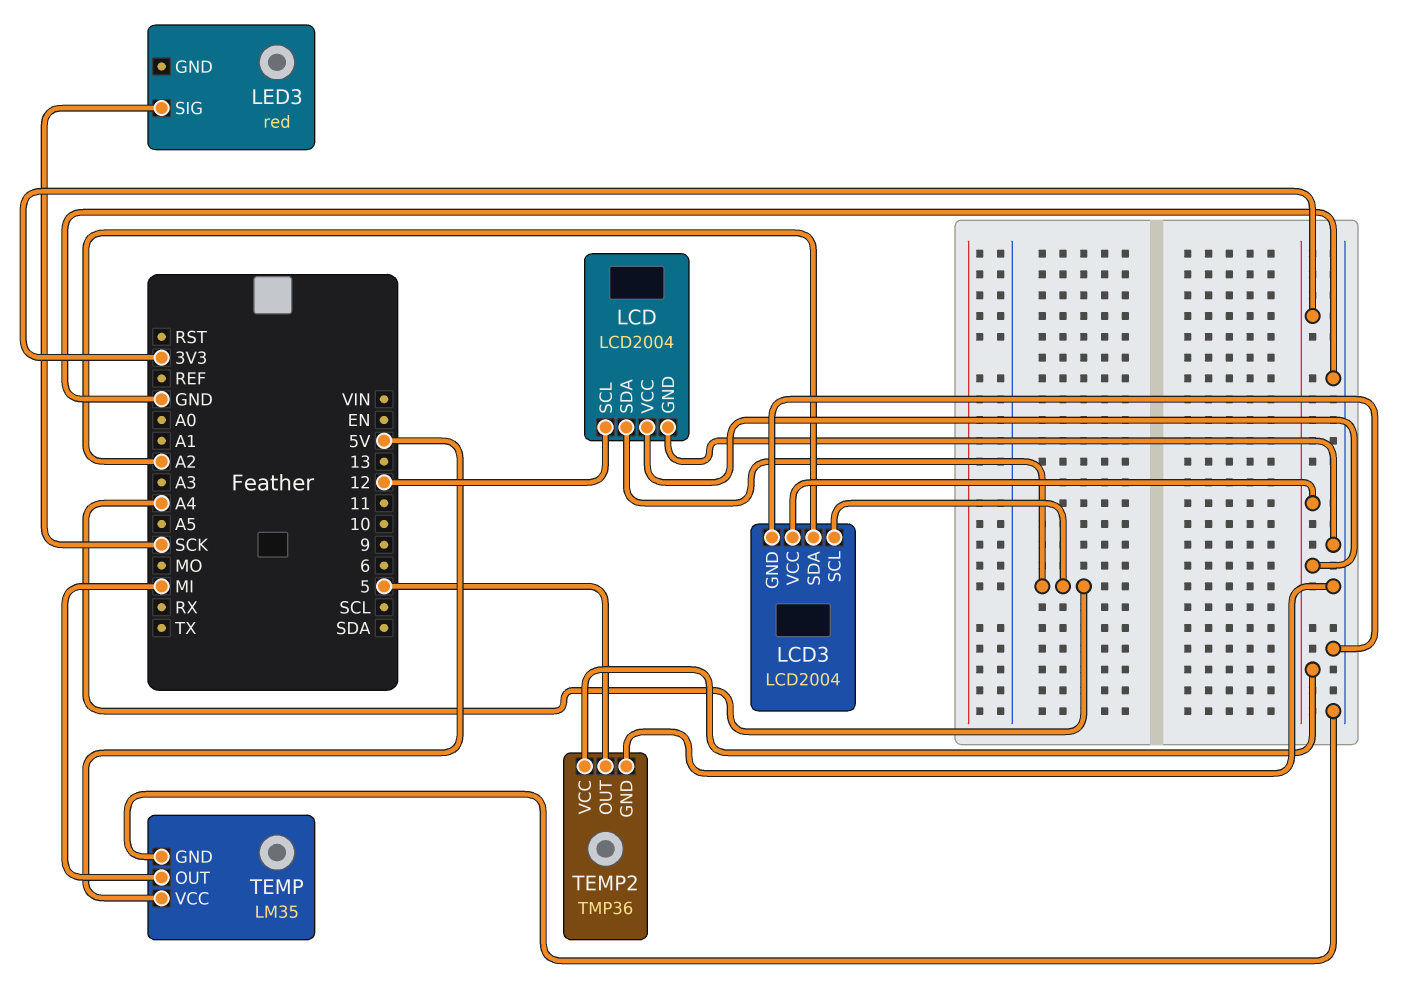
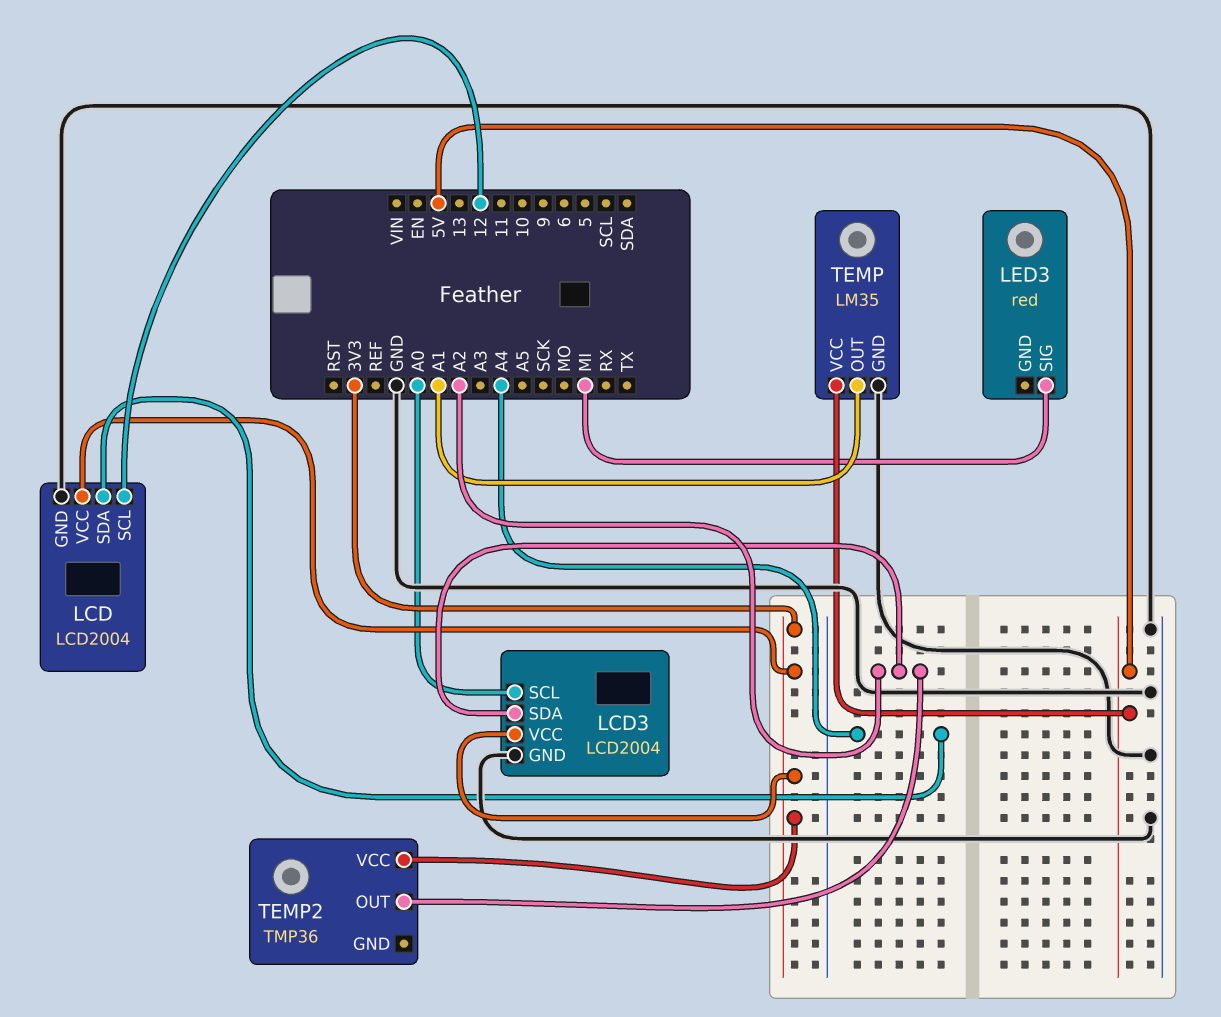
LCD3 pin SCL: A4 -> A0
LED3 pin SIG: SCK -> MI
TEMP pin OUT: MI -> A1
TEMP2 pin GND: GND -> none
TEMP2 pin OUT: 5 -> A2

